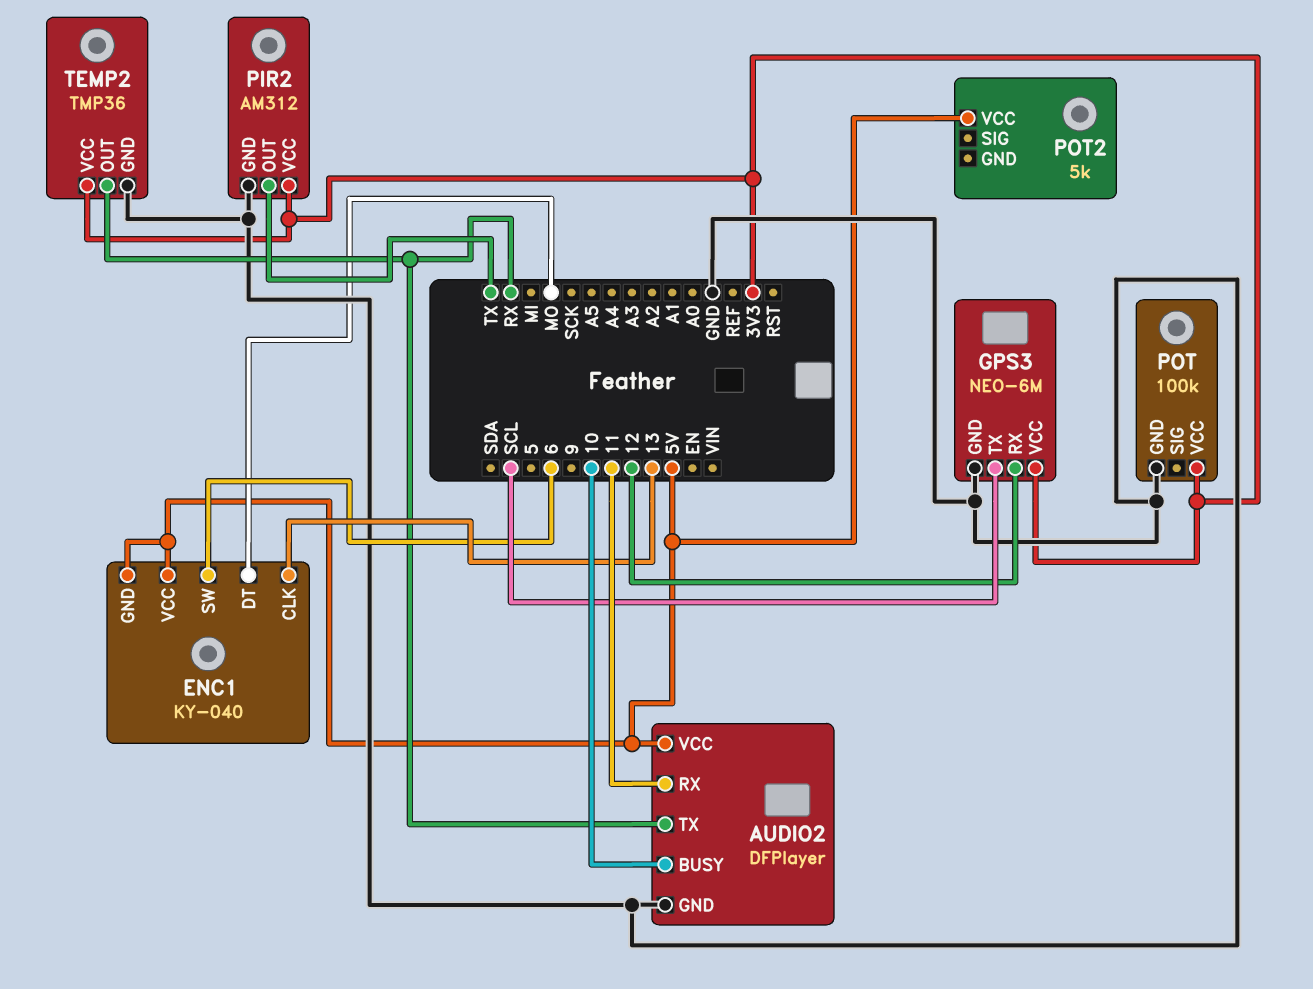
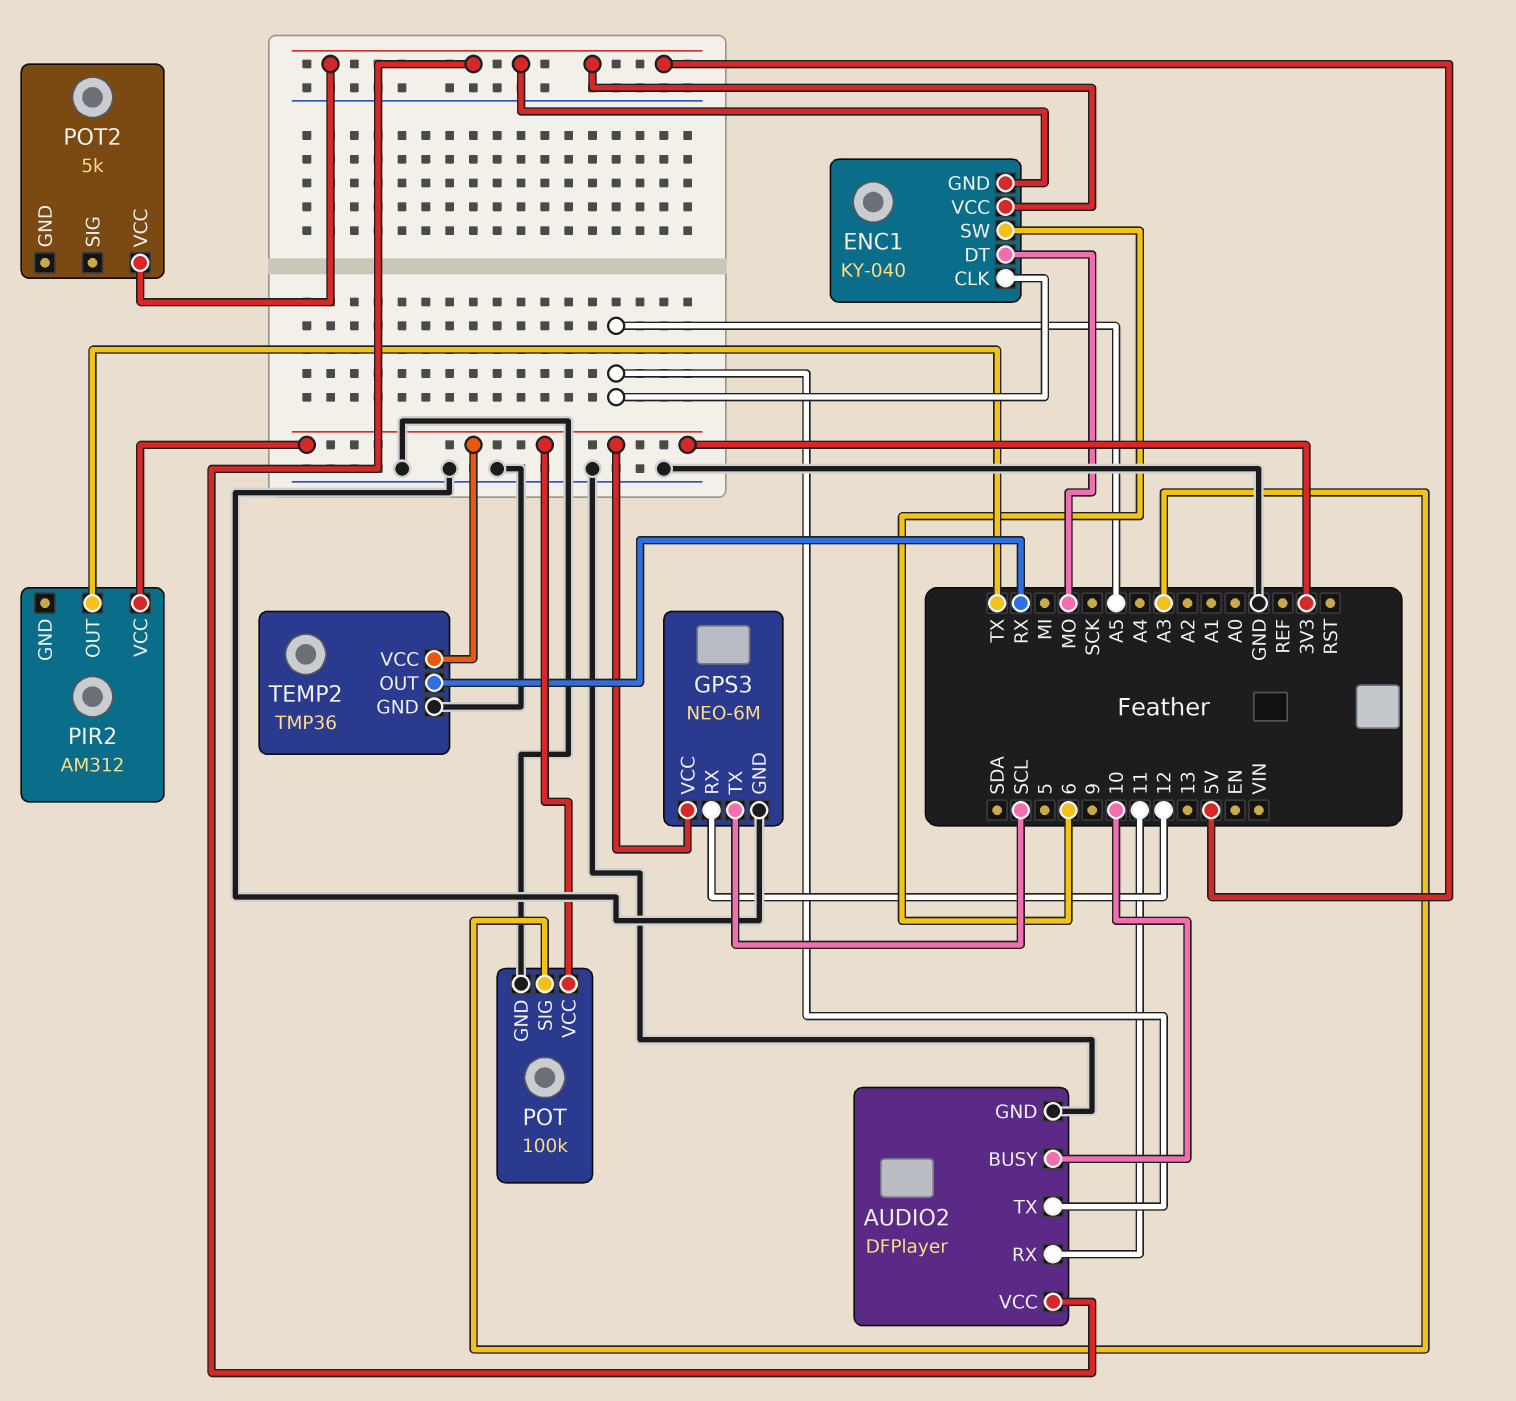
AUDIO2 pin TX: RX -> A5
ENC1 pin CLK: 13 -> A5
PIR2 pin GND: GND -> none
POT pin SIG: none -> A3

